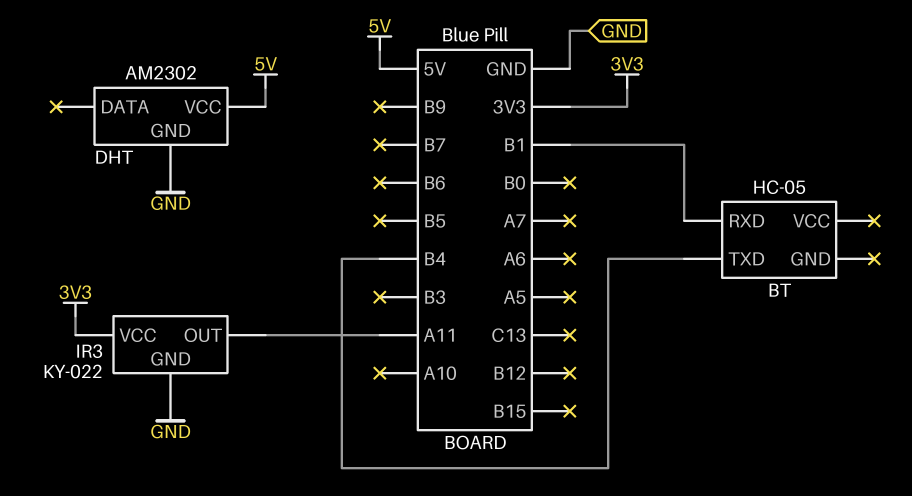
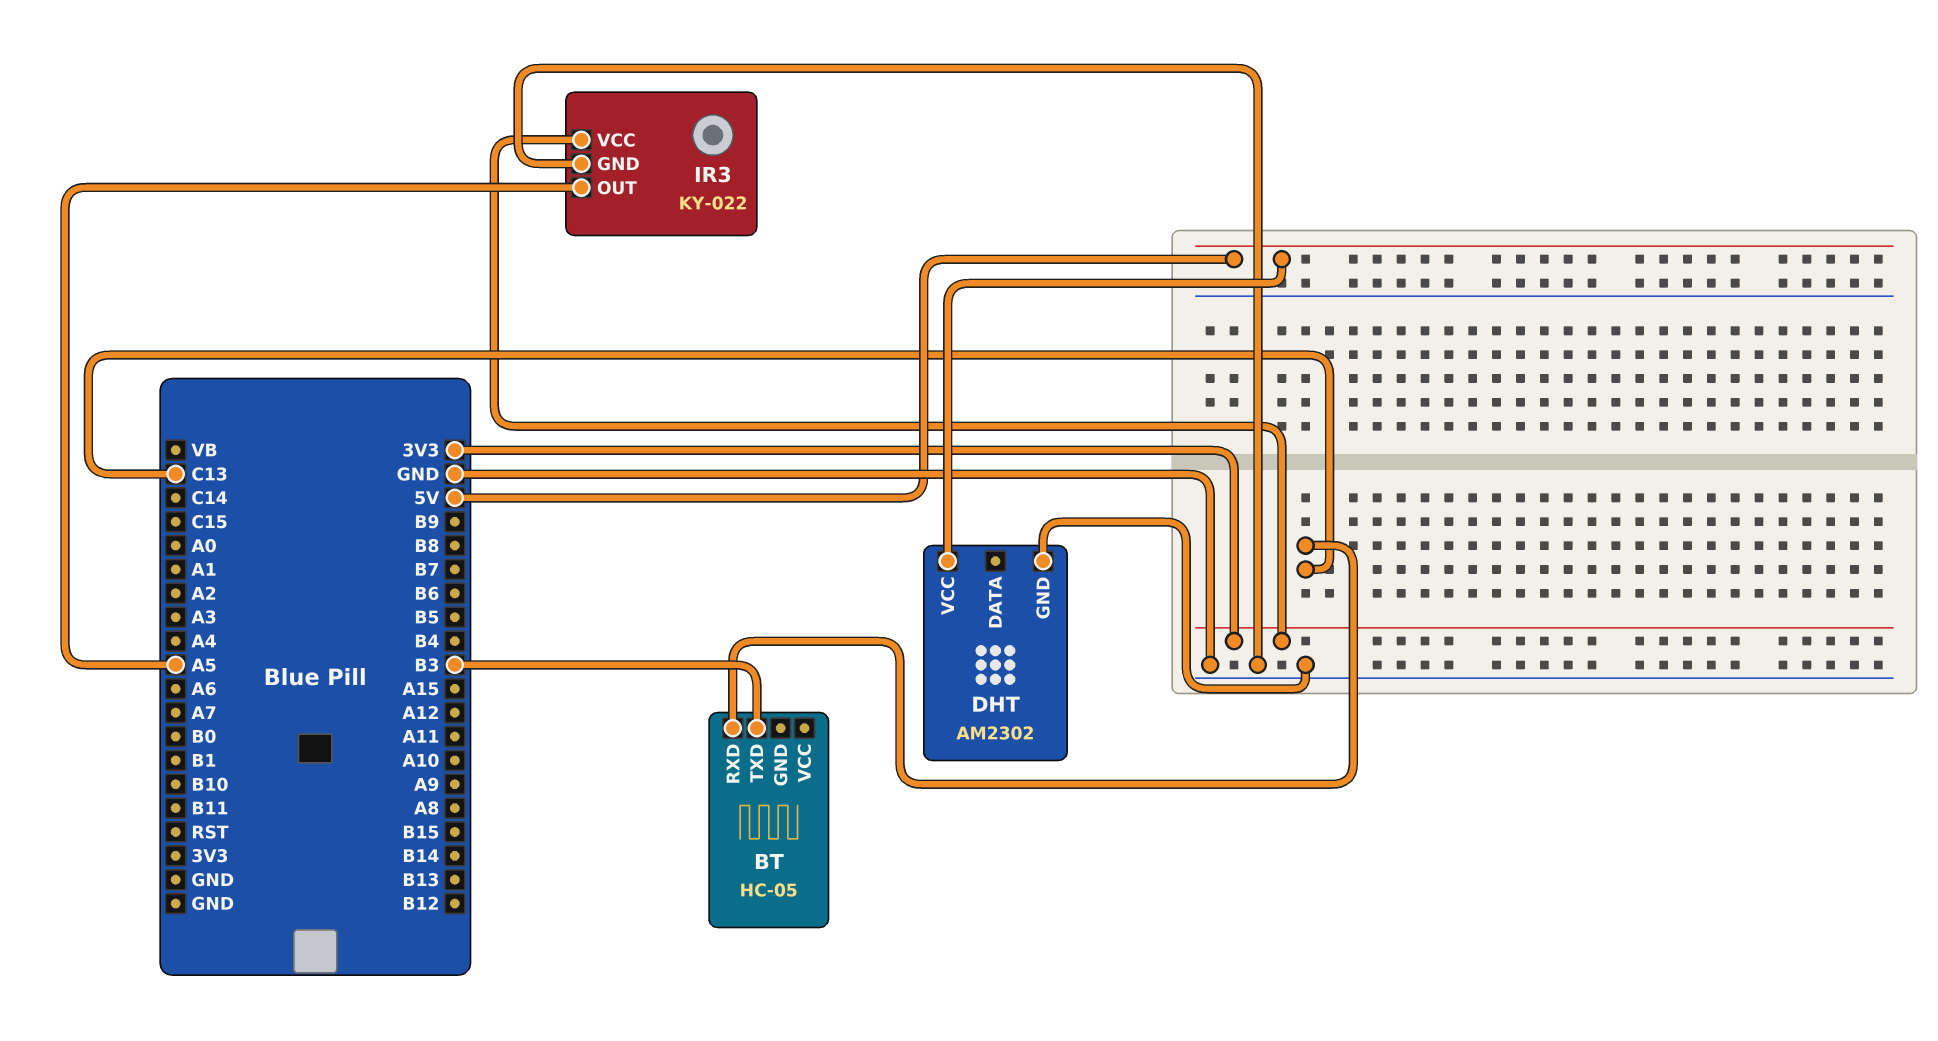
BT pin RXD: B1 -> C13
BT pin TXD: B4 -> B3
IR3 pin OUT: A11 -> A5

